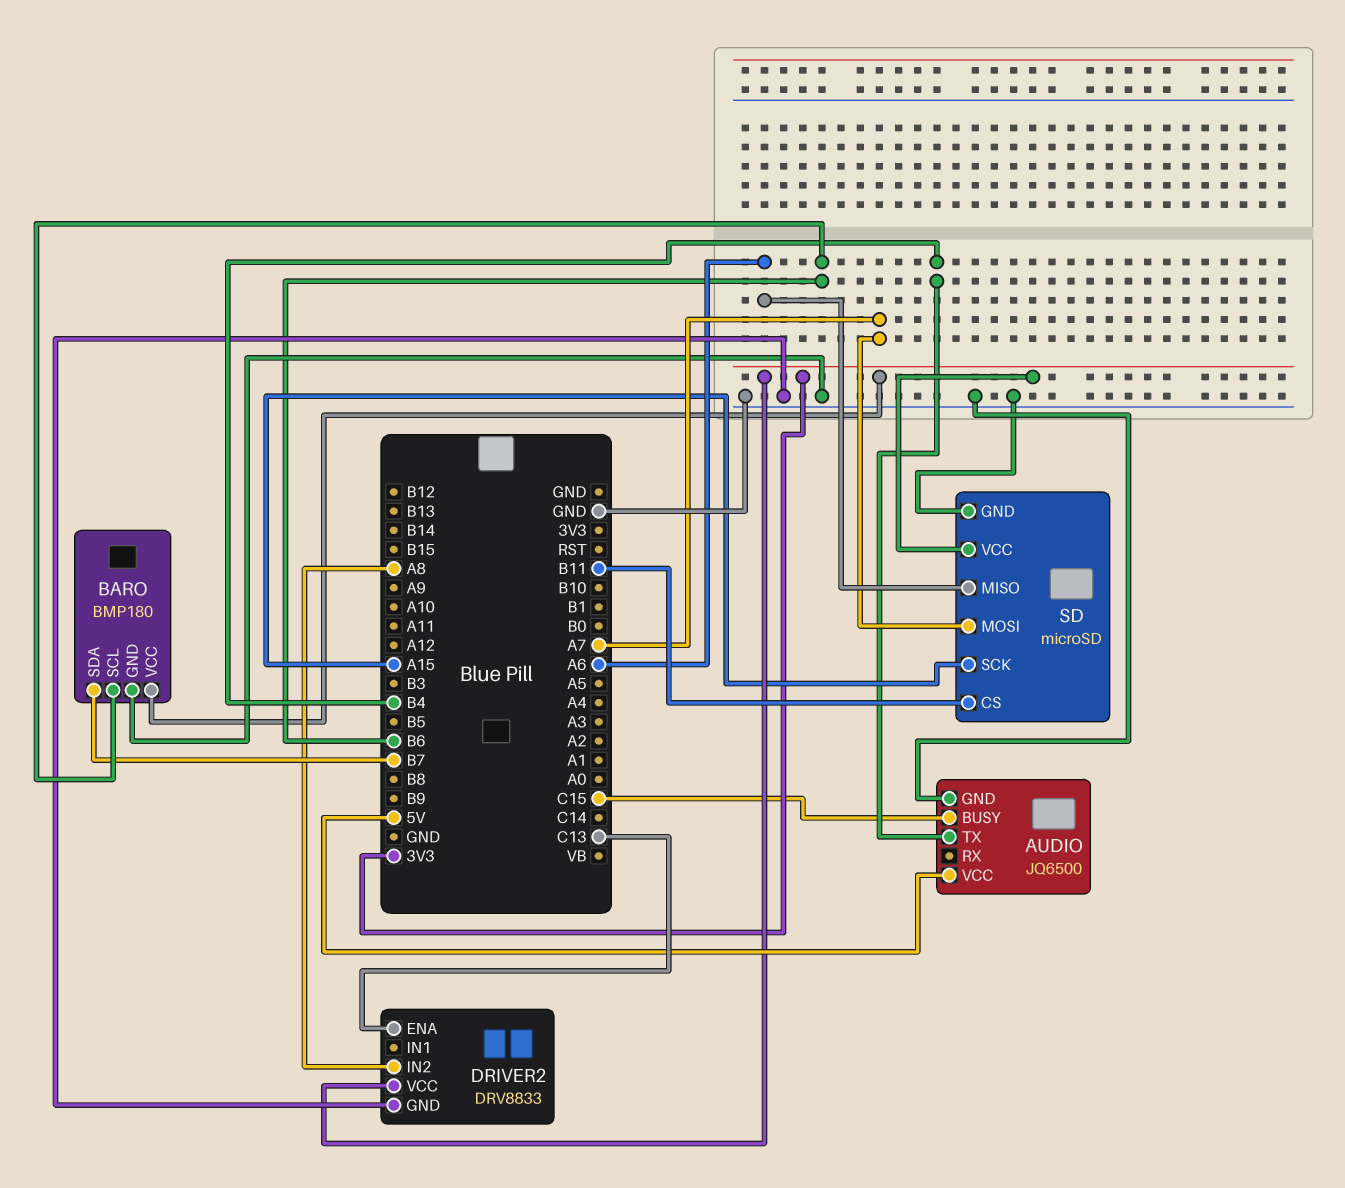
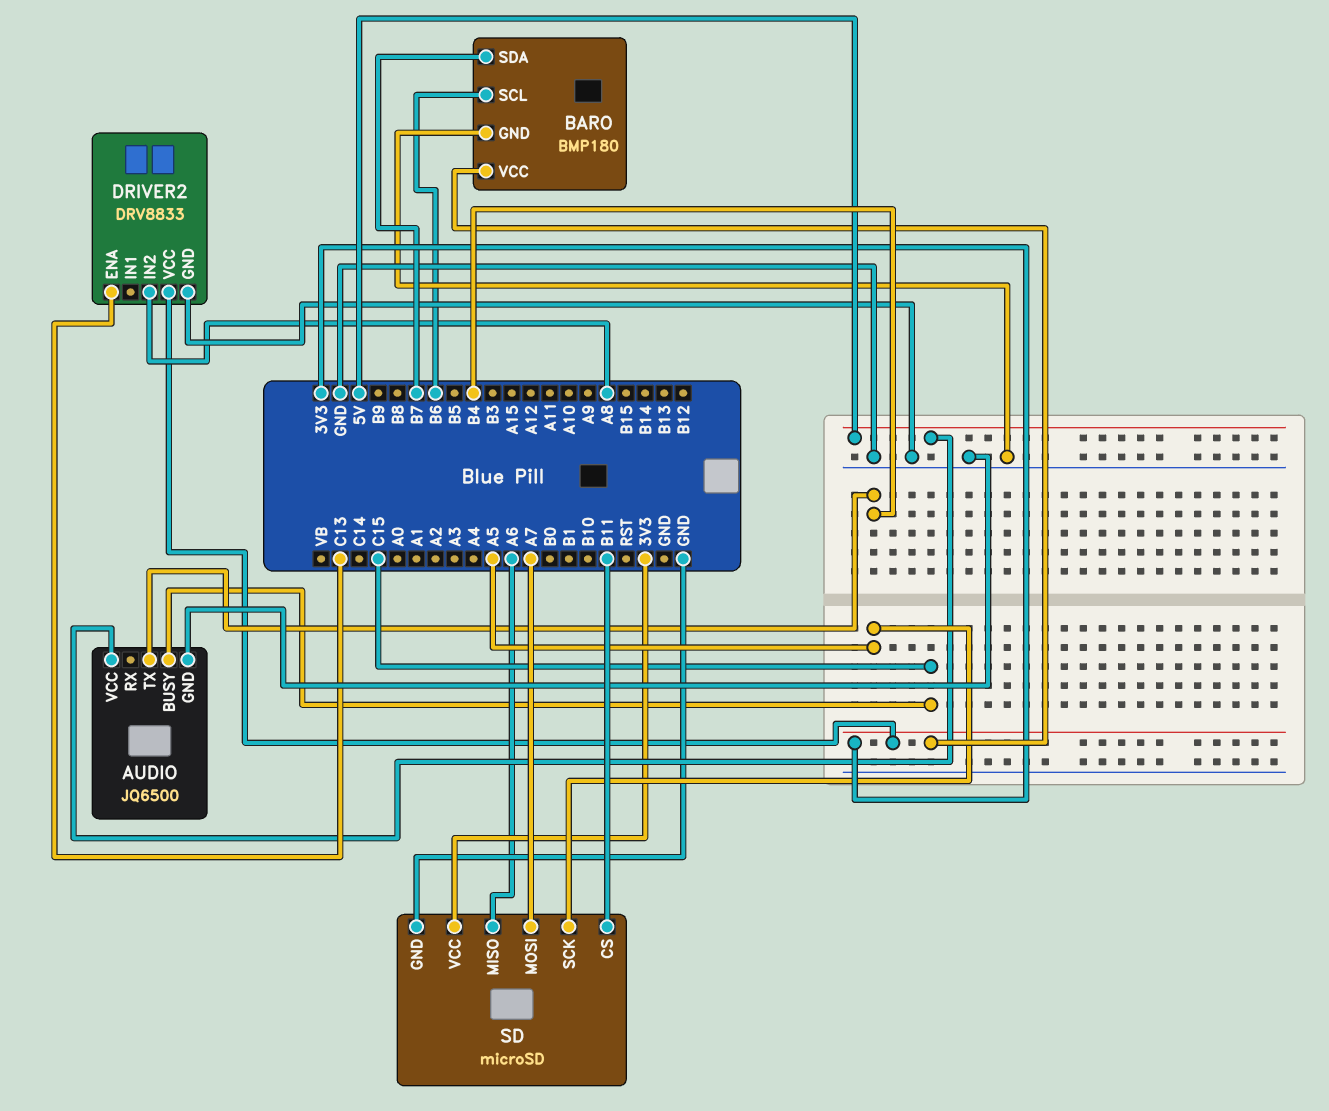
SD pin SCK: A15 -> A5

